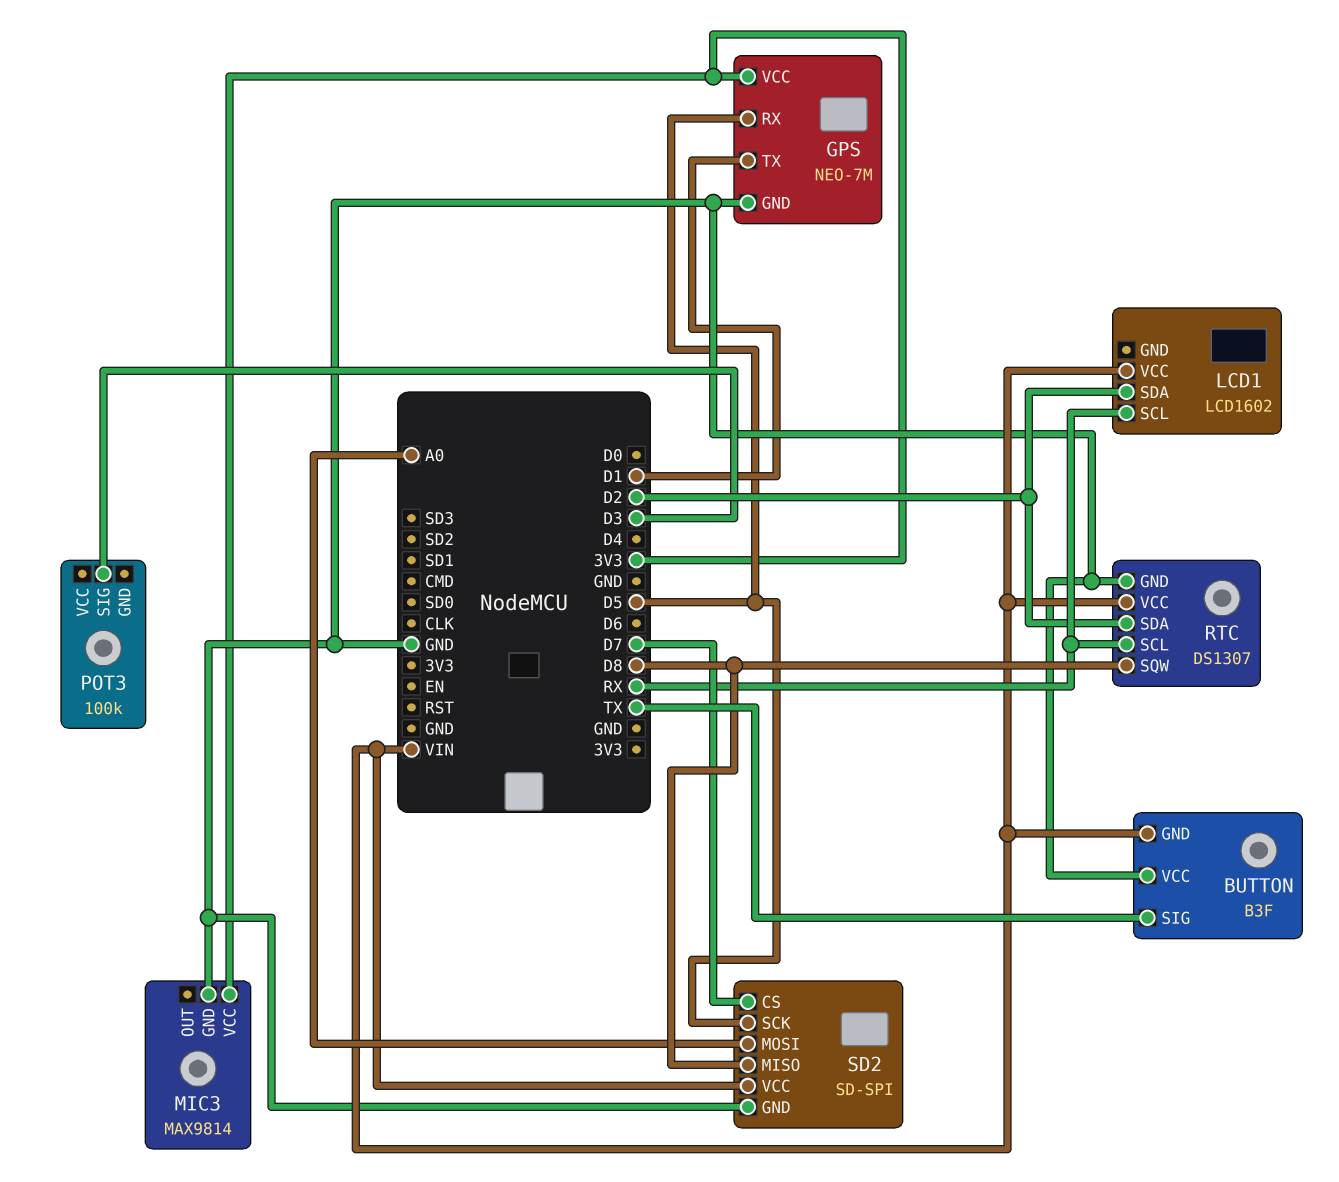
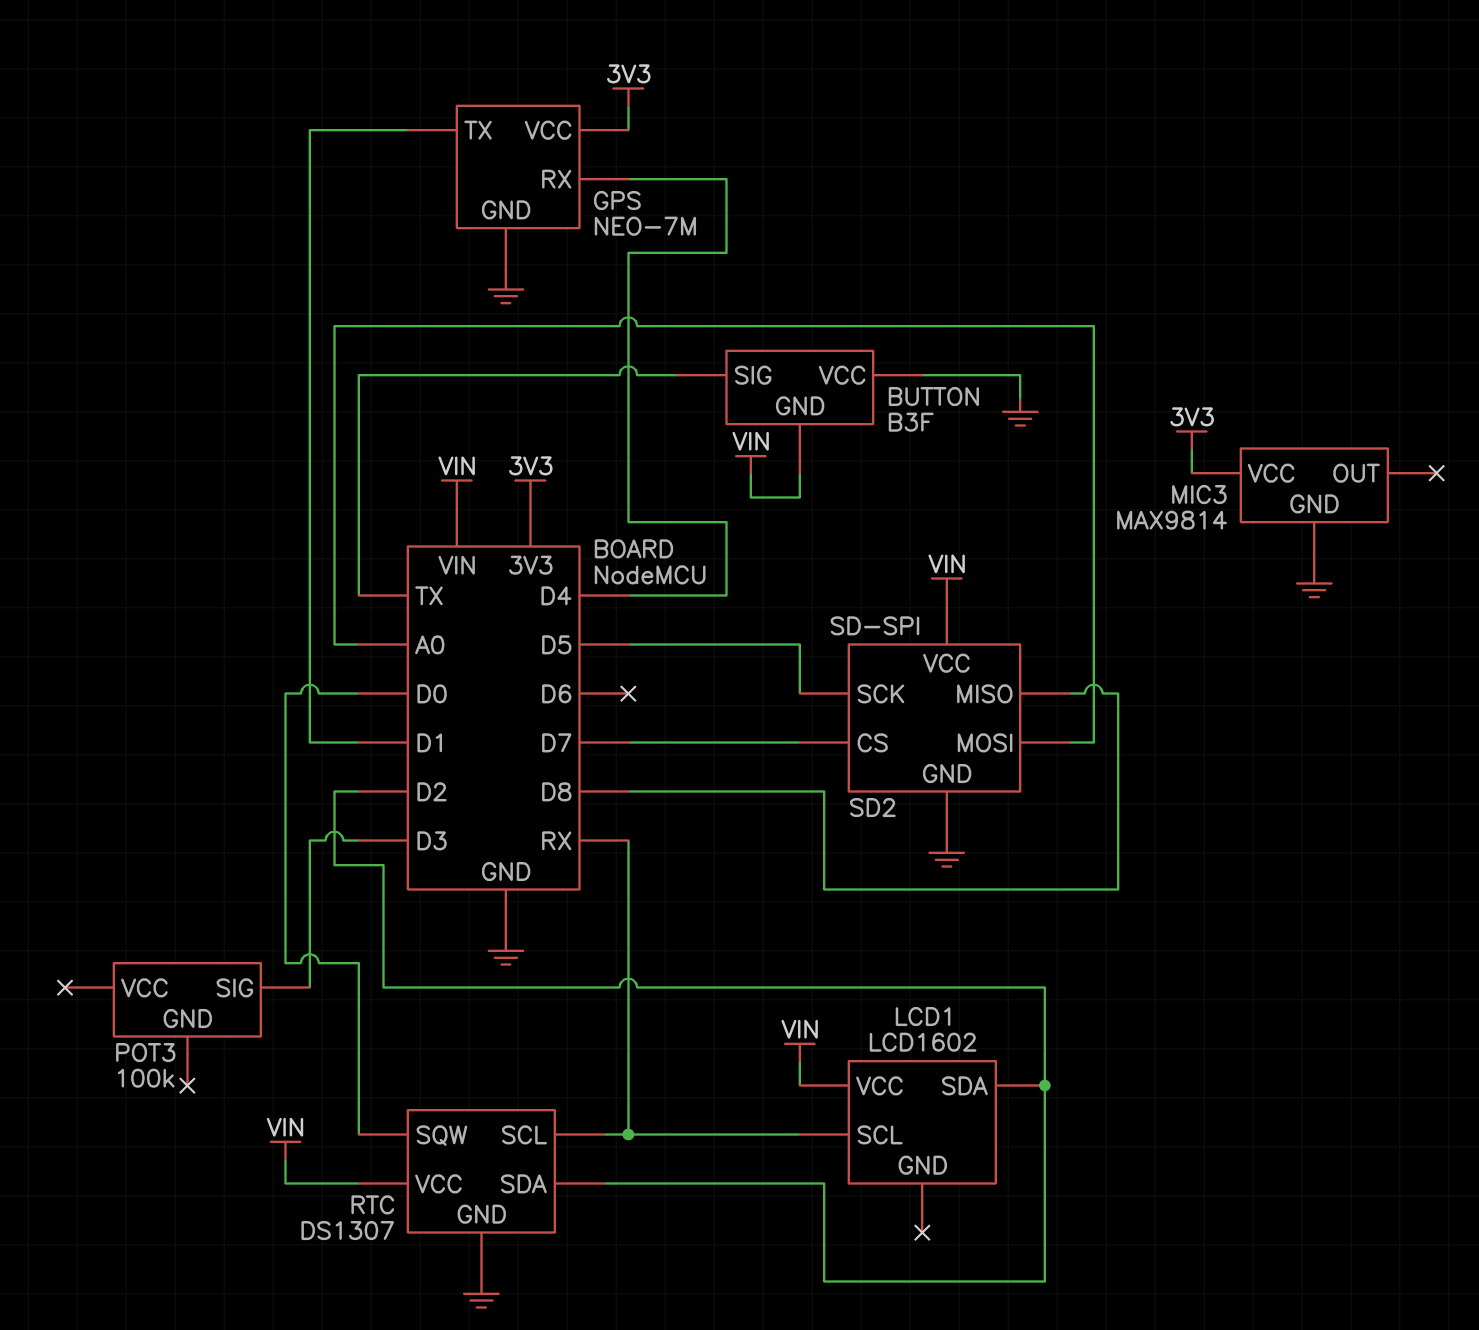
GPS pin RX: D5 -> D4
RTC pin SQW: D8 -> D0

